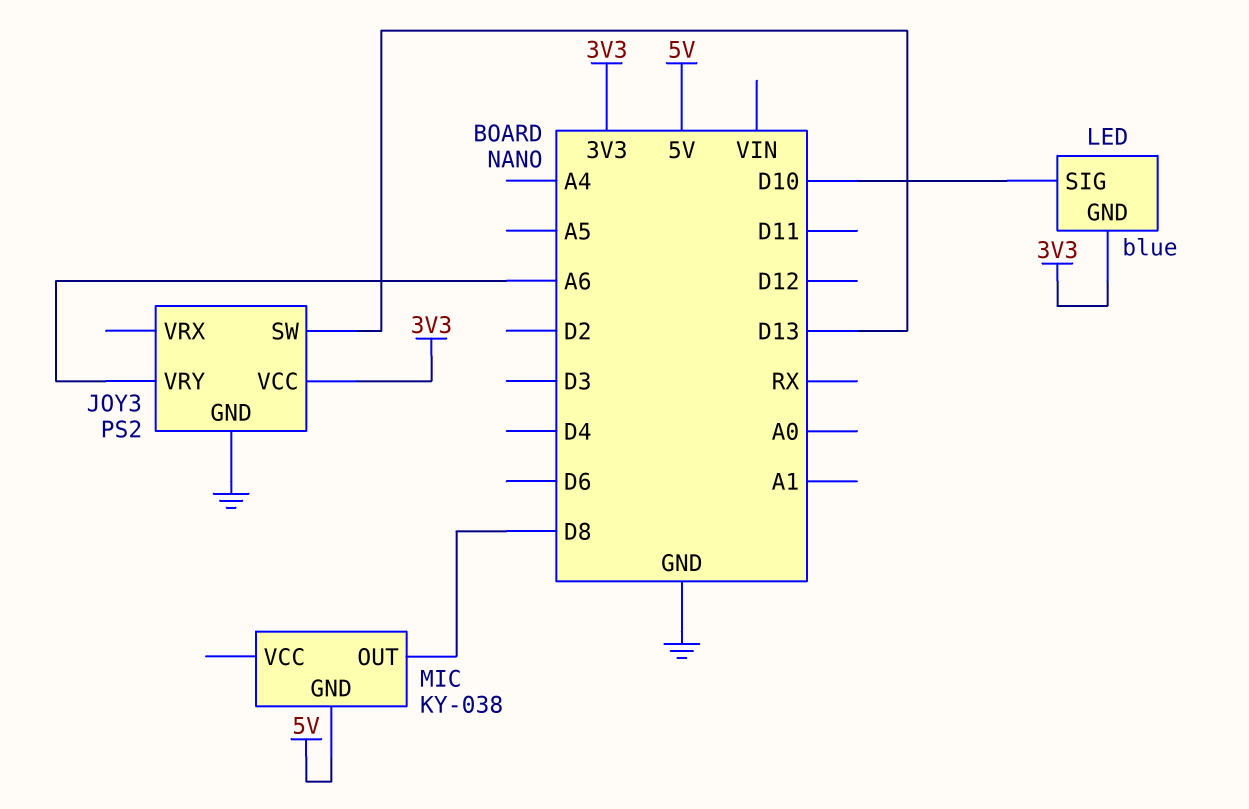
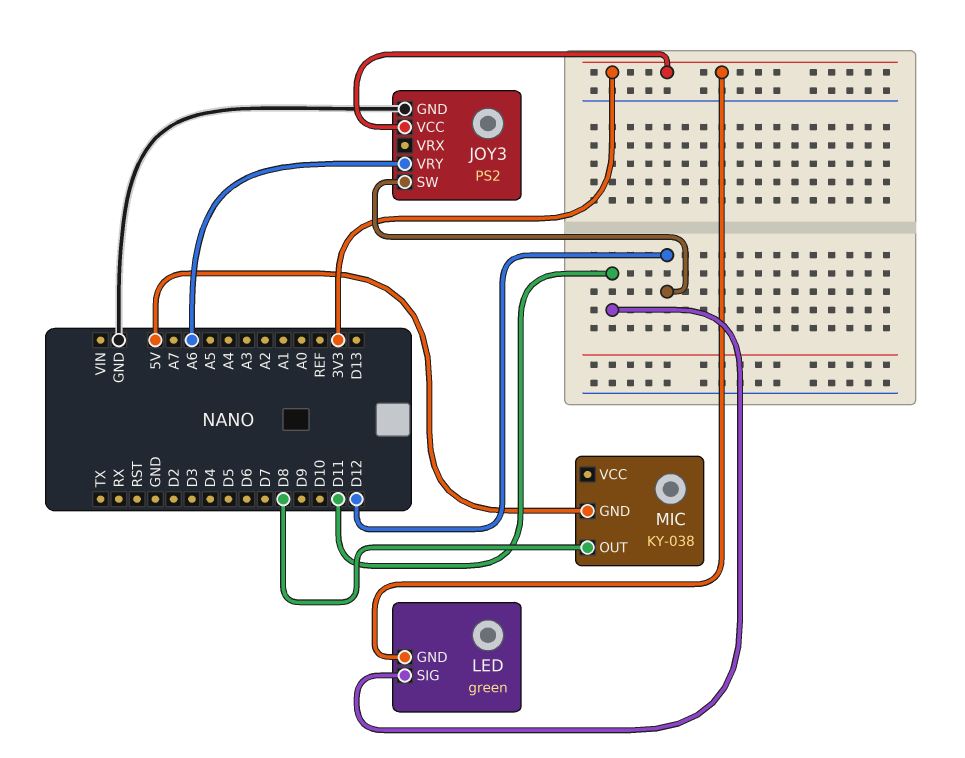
JOY3 pin SW: D13 -> D12
LED: blue -> green
LED pin SIG: D10 -> D11

